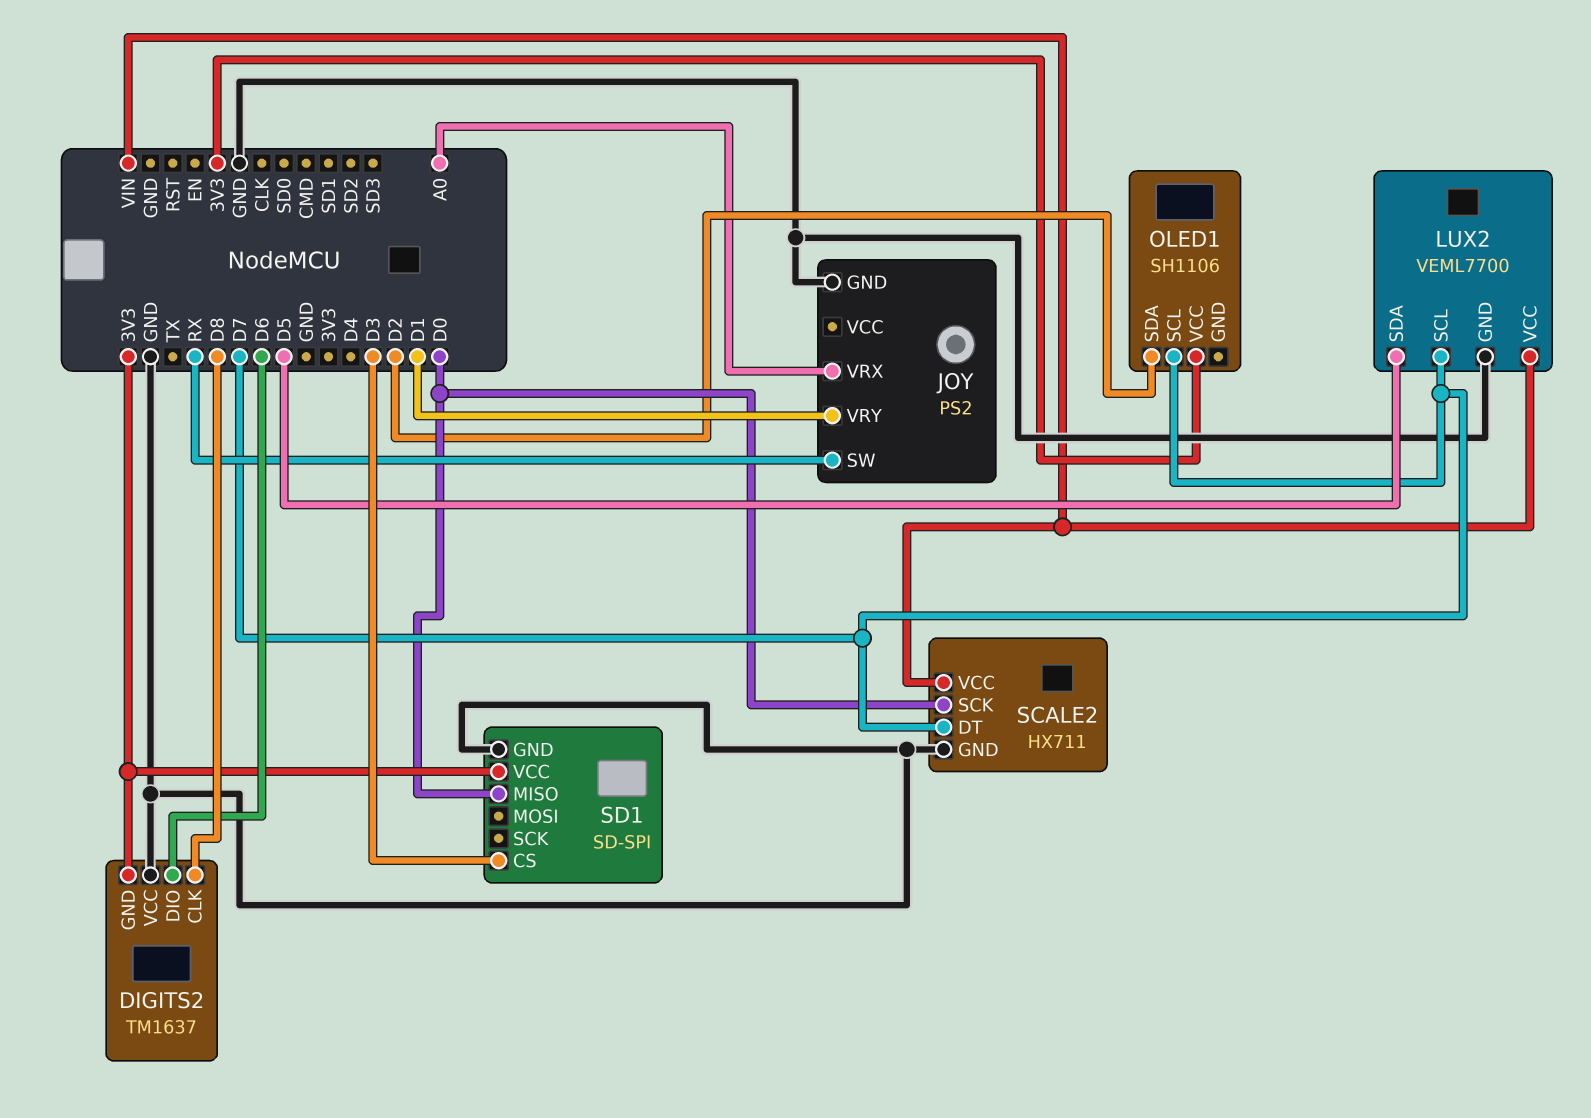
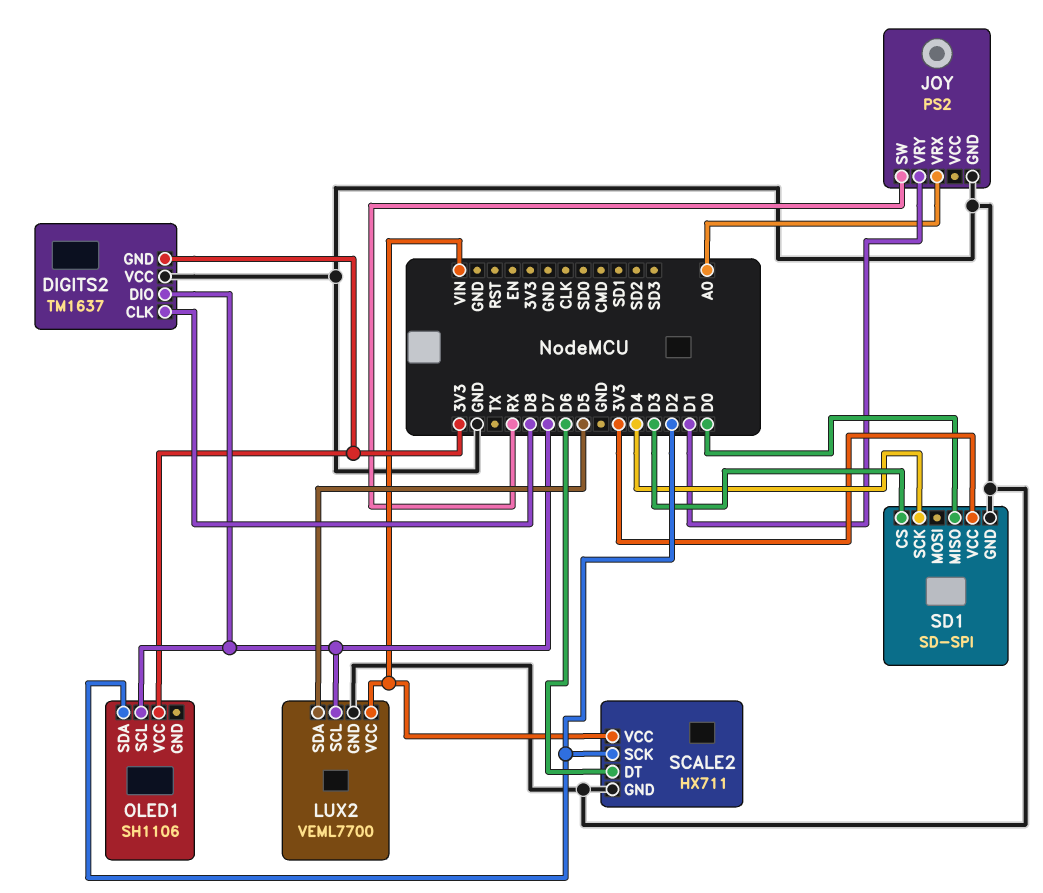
DIGITS2 pin DIO: D6 -> D7
SCALE2 pin DT: D7 -> D6
SCALE2 pin SCK: D0 -> D2
SD1 pin SCK: none -> D4

